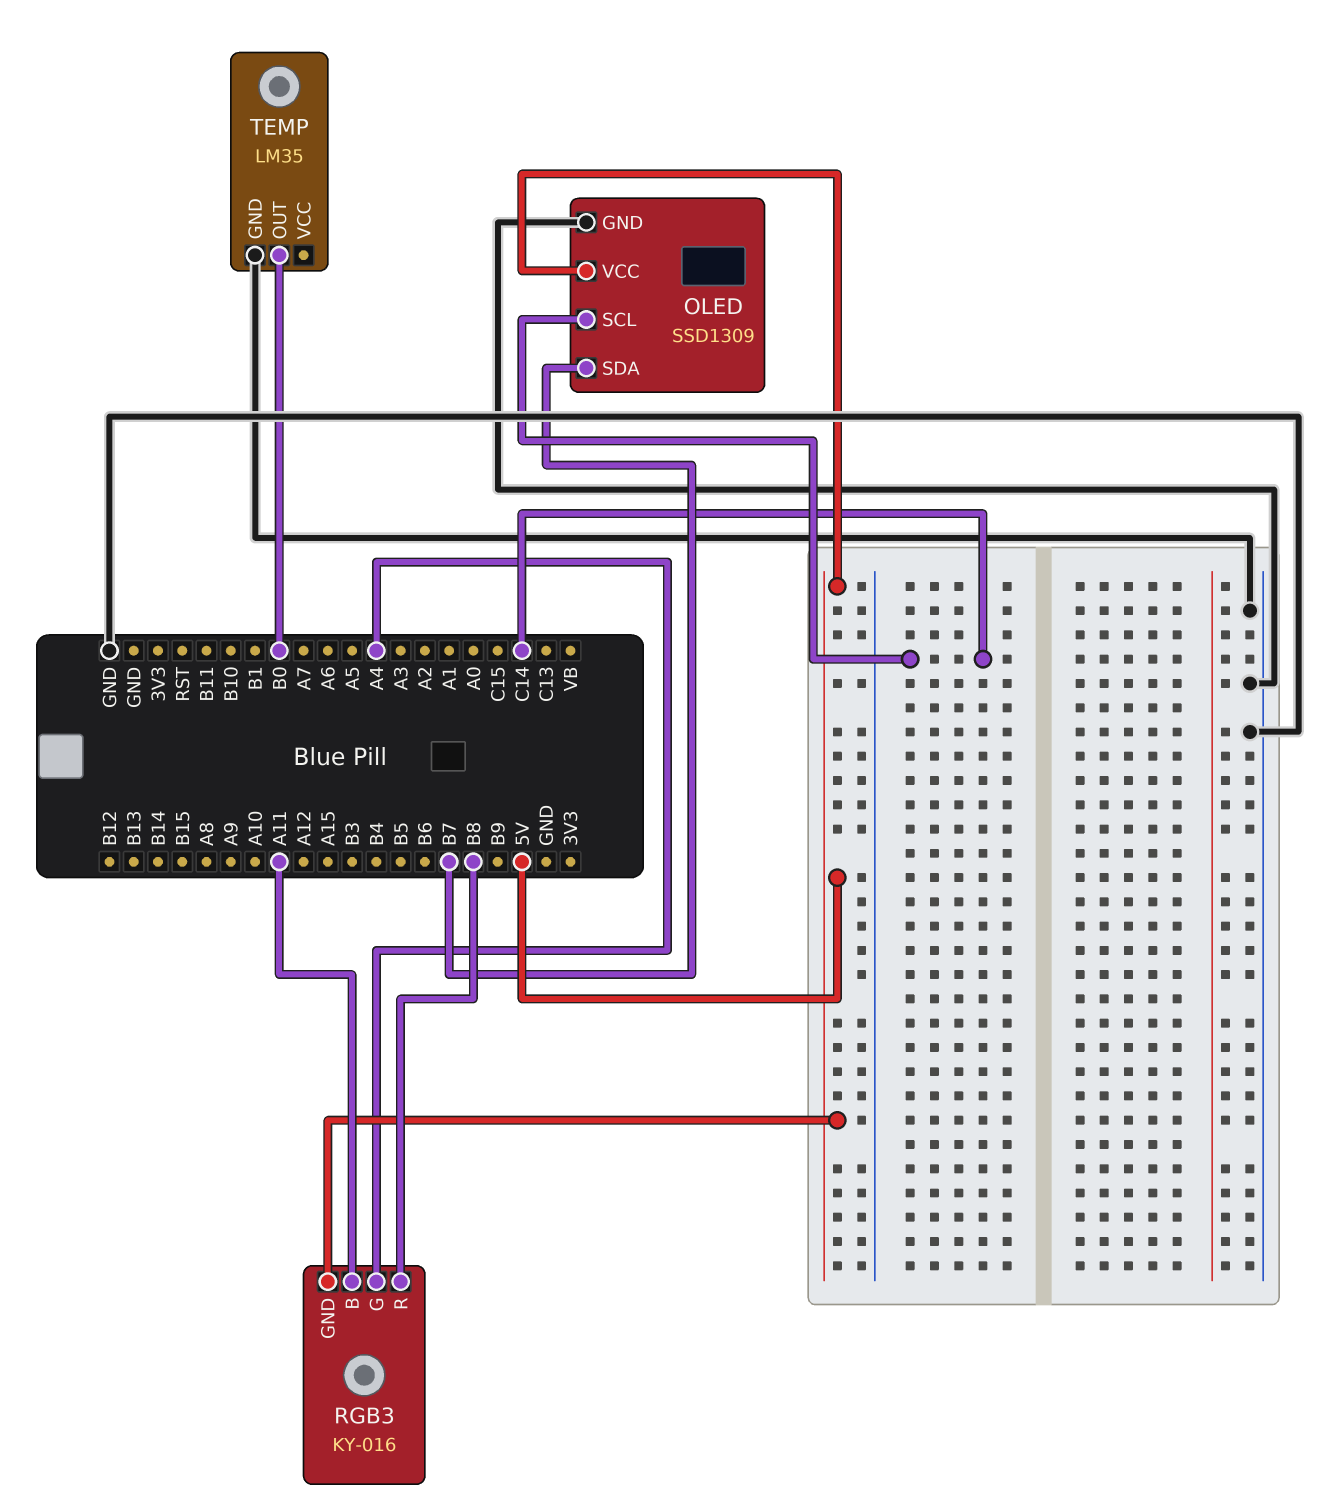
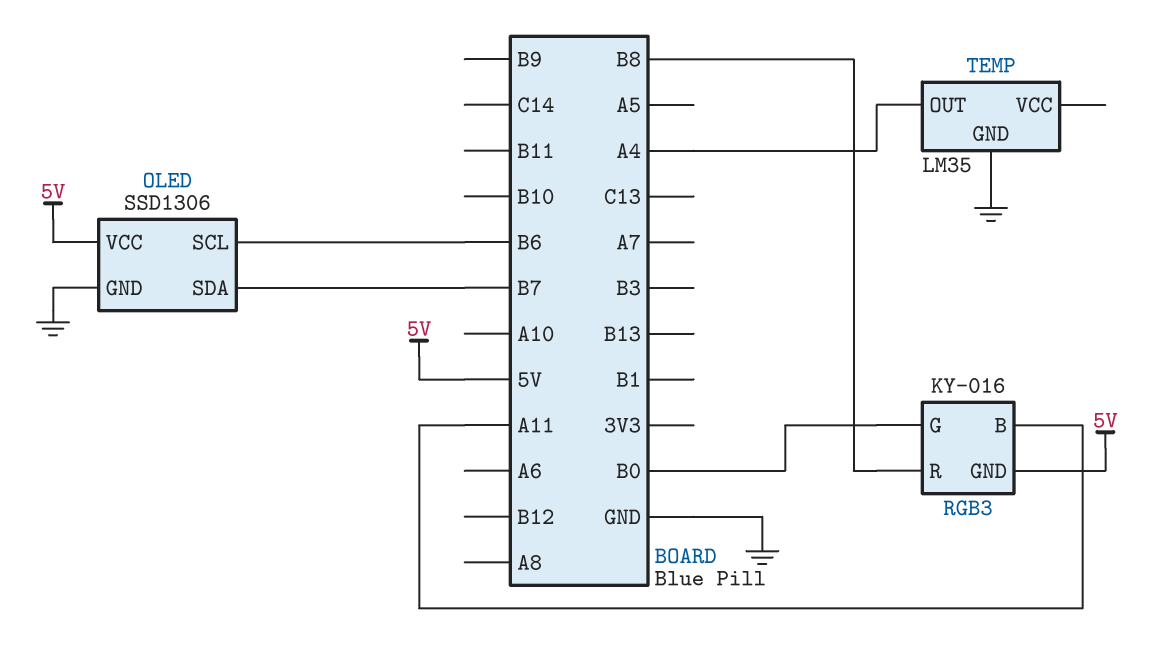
OLED: SSD1309 -> SSD1306
OLED pin SCL: C14 -> B6
RGB3 pin G: A4 -> B0
TEMP pin OUT: B0 -> A4

